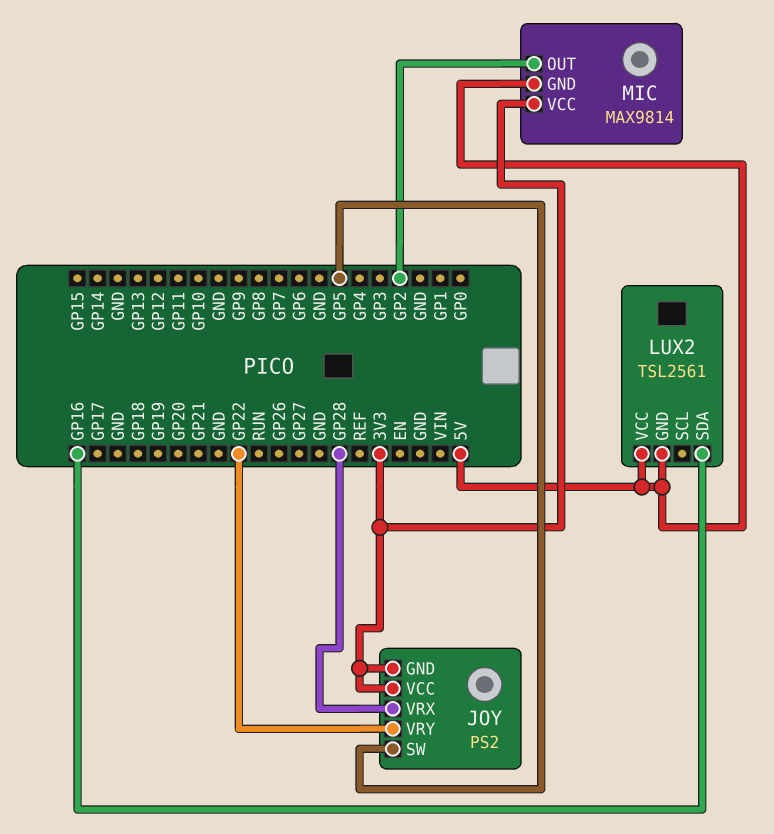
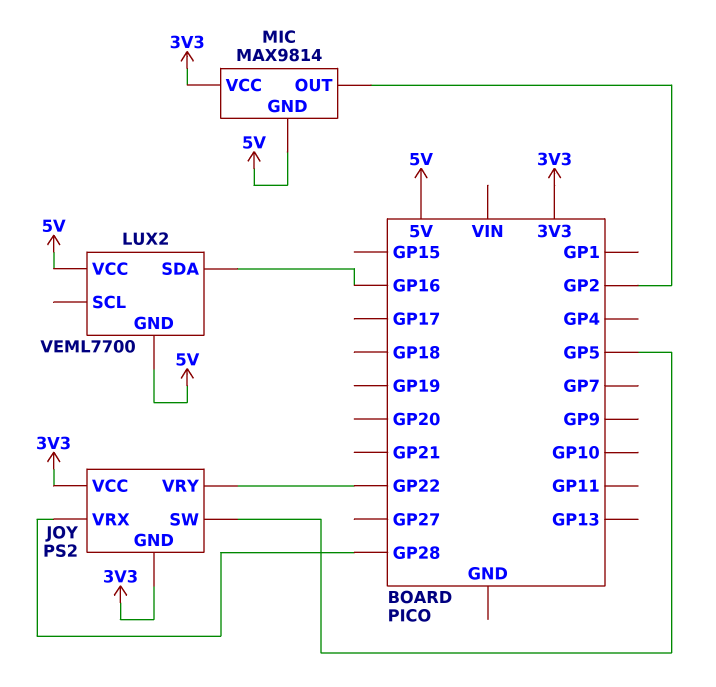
LUX2: TSL2561 -> VEML7700

